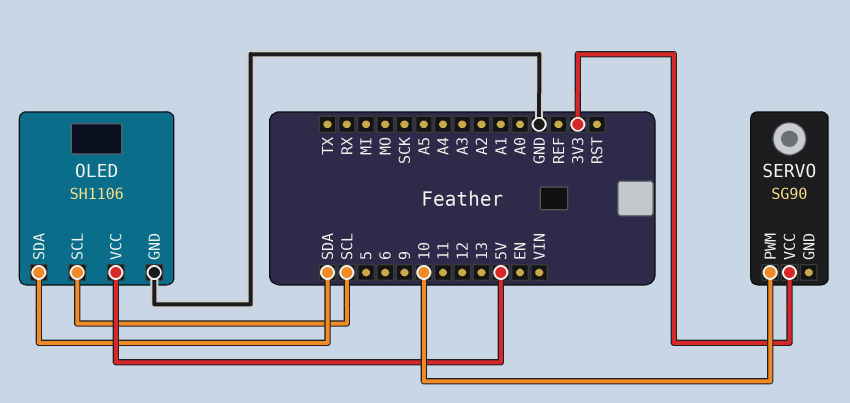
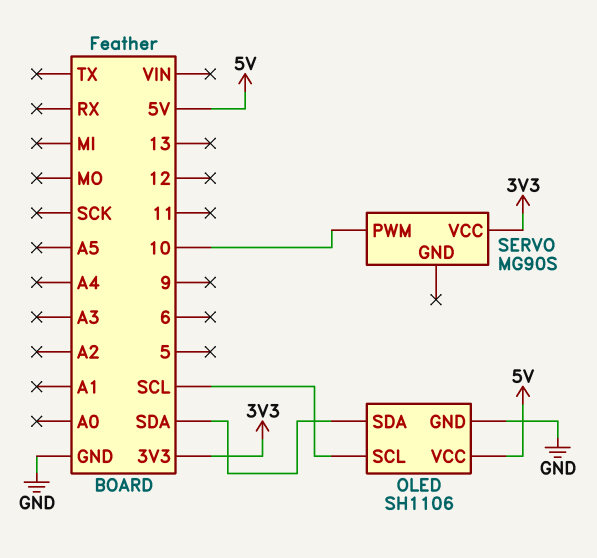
SERVO: SG90 -> MG90S

